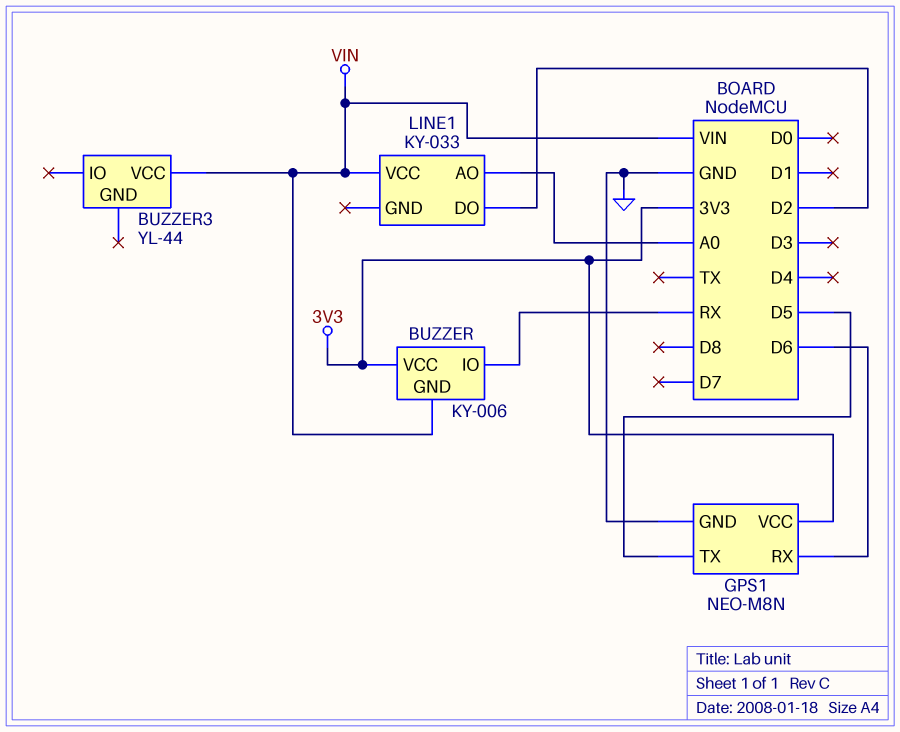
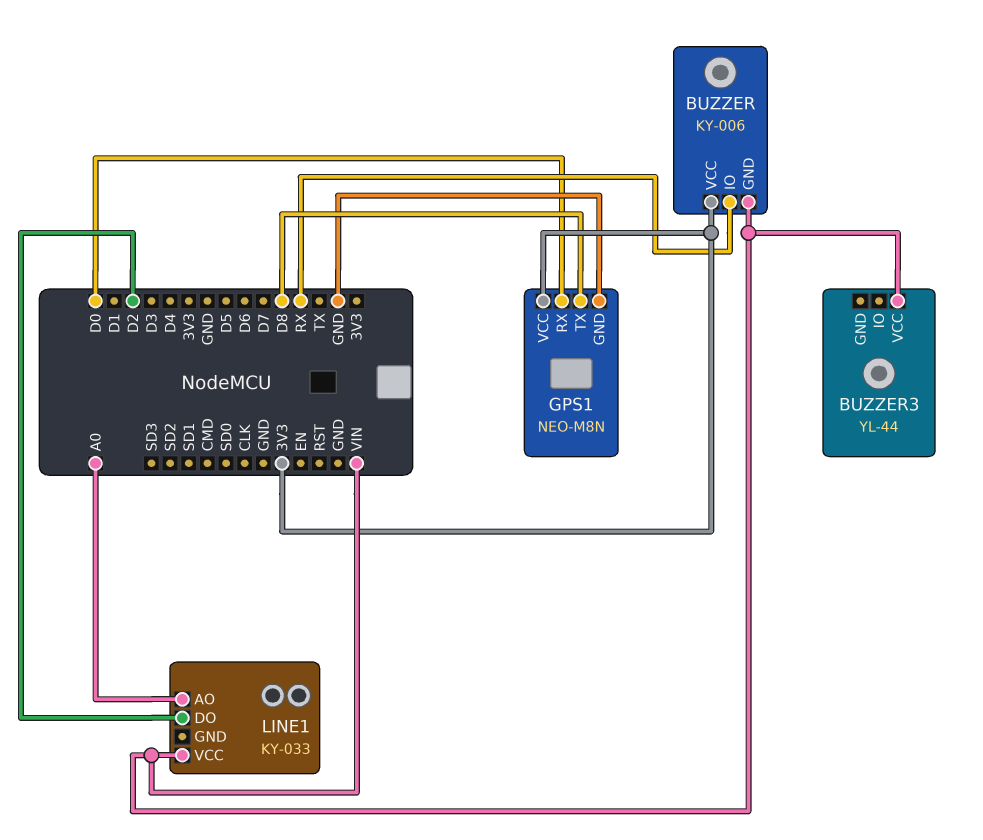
GPS1 pin RX: D6 -> D0
GPS1 pin TX: D5 -> D8

